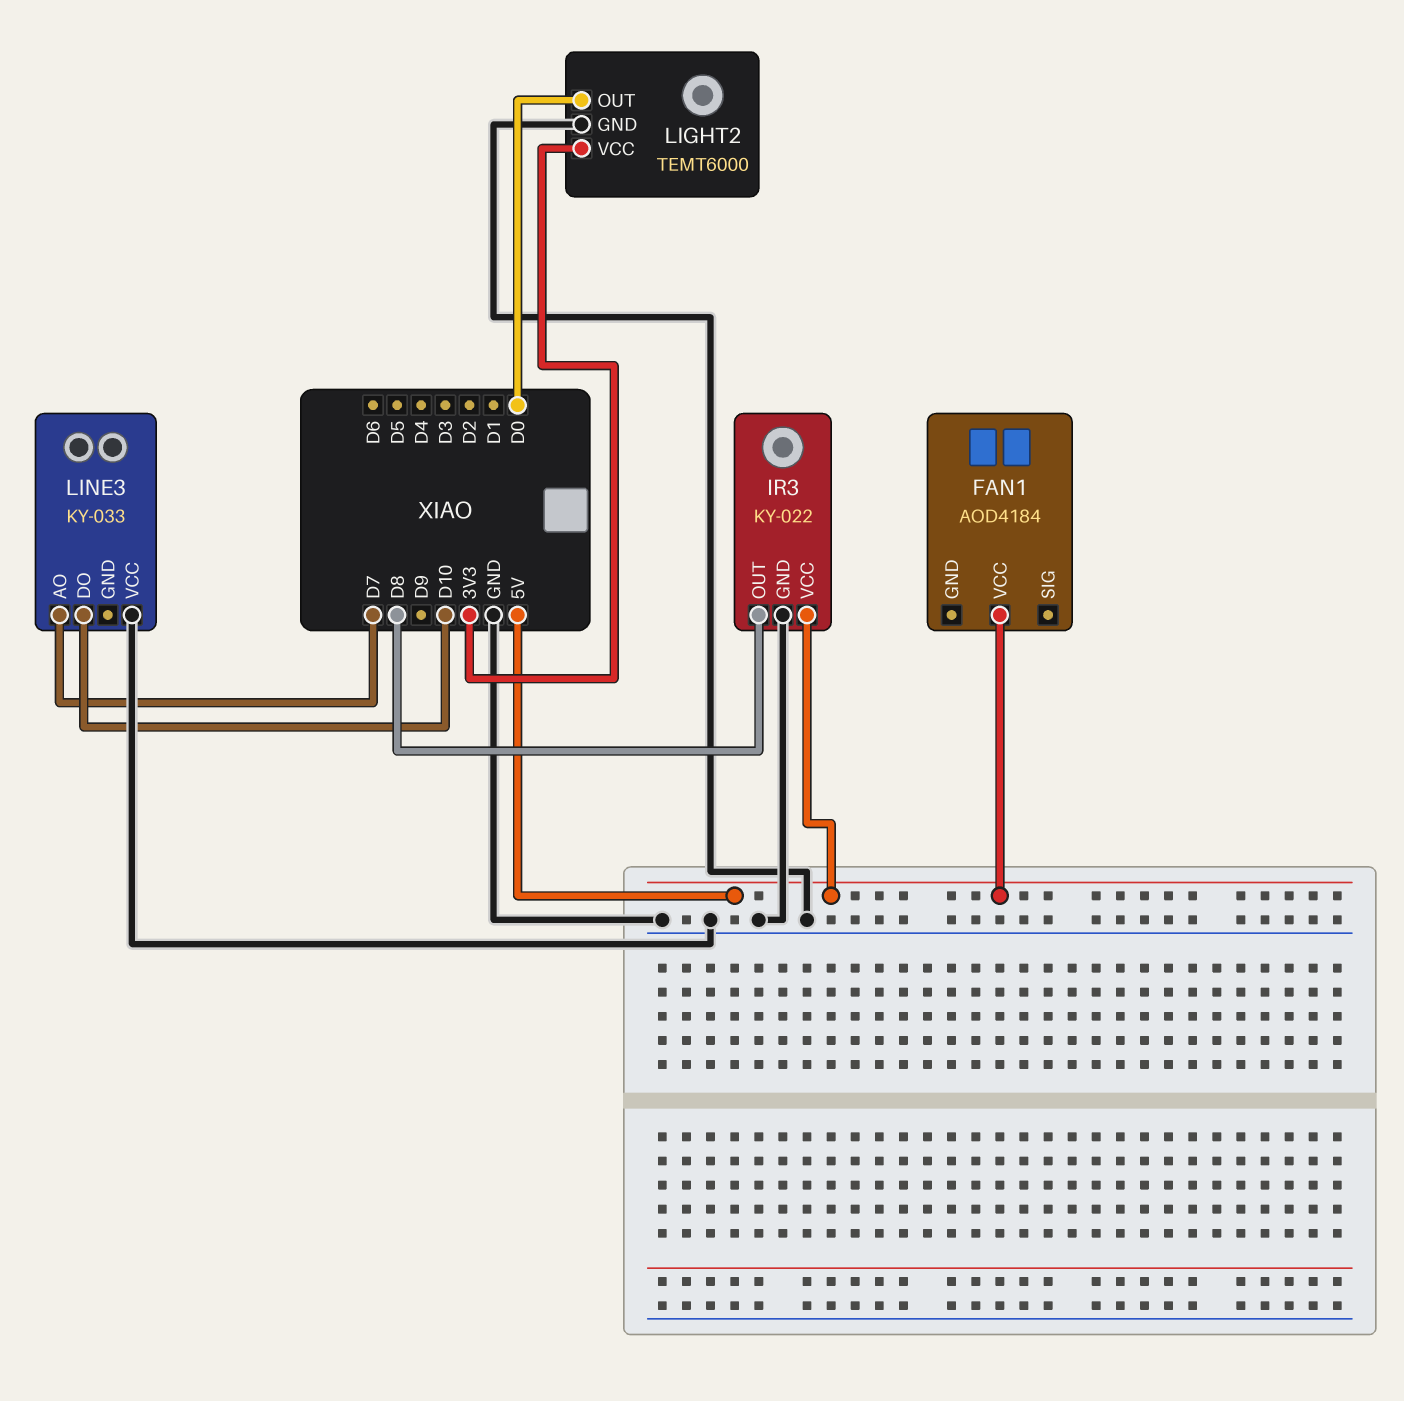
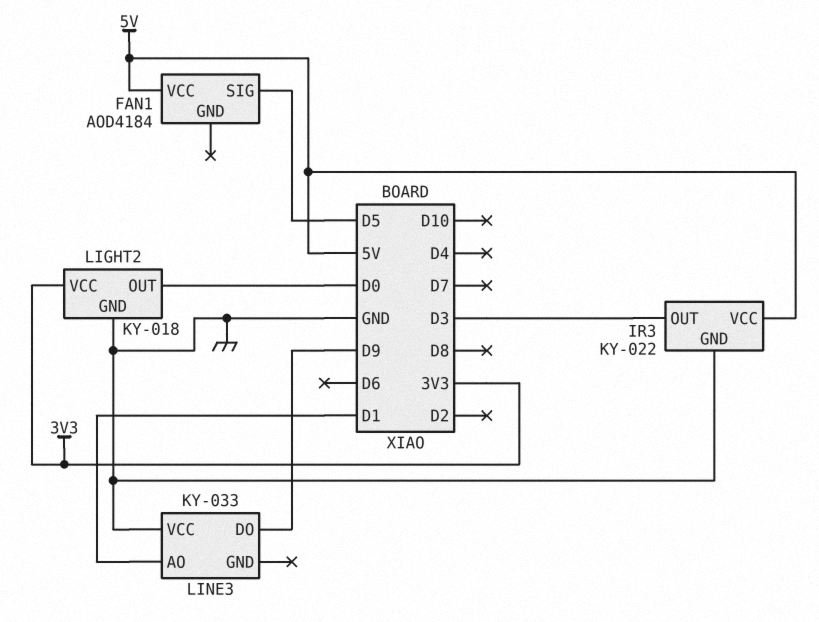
FAN1 pin SIG: none -> D5
IR3 pin OUT: D8 -> D3
LIGHT2: TEMT6000 -> KY-018
LINE3 pin AO: D7 -> D1
LINE3 pin DO: D10 -> D9

